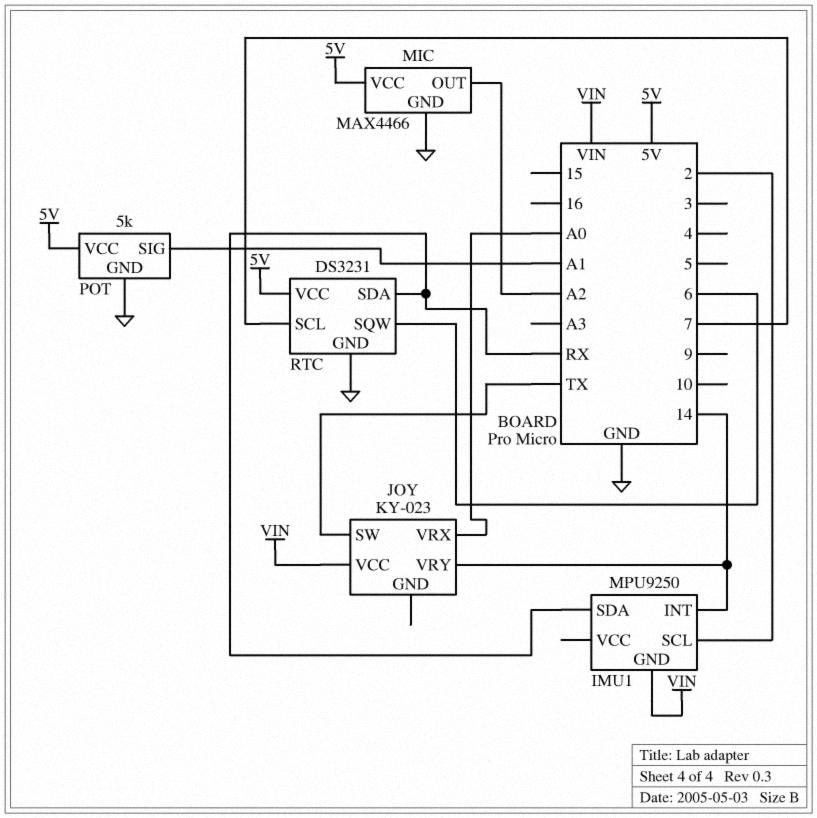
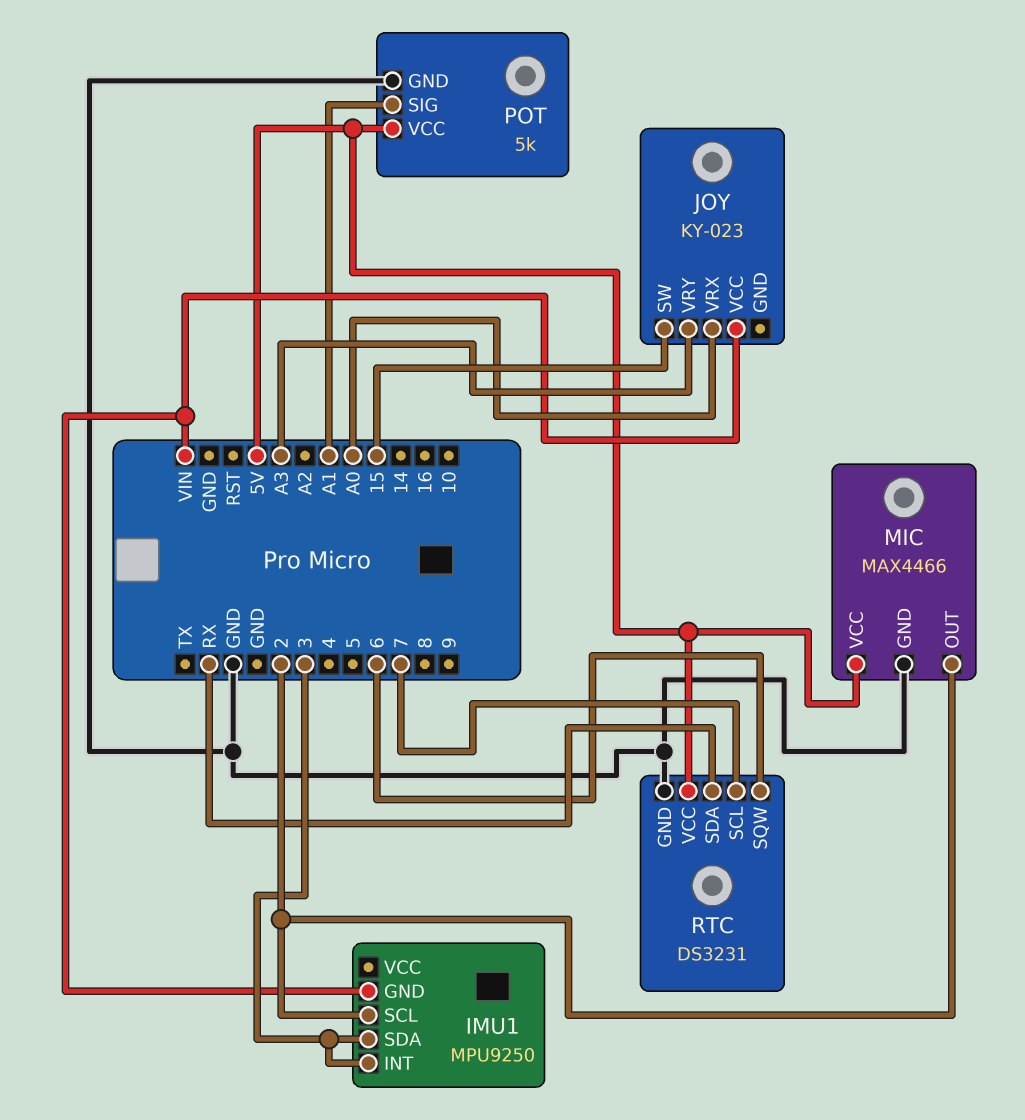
IMU1 pin INT: 14 -> 3
IMU1 pin SDA: RX -> 3
JOY pin SW: TX -> 15
JOY pin VRY: 14 -> A3
MIC pin OUT: A2 -> 2

